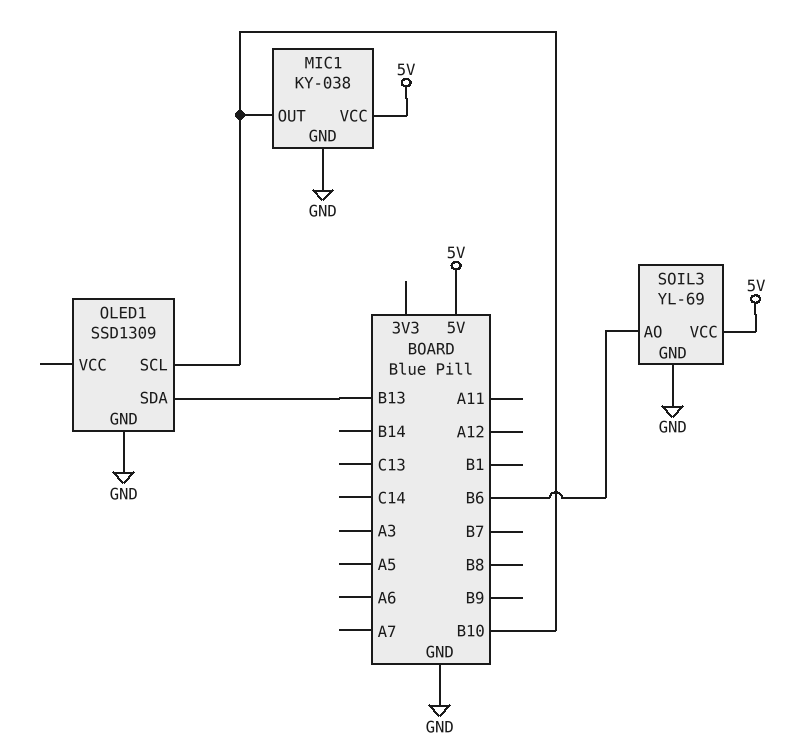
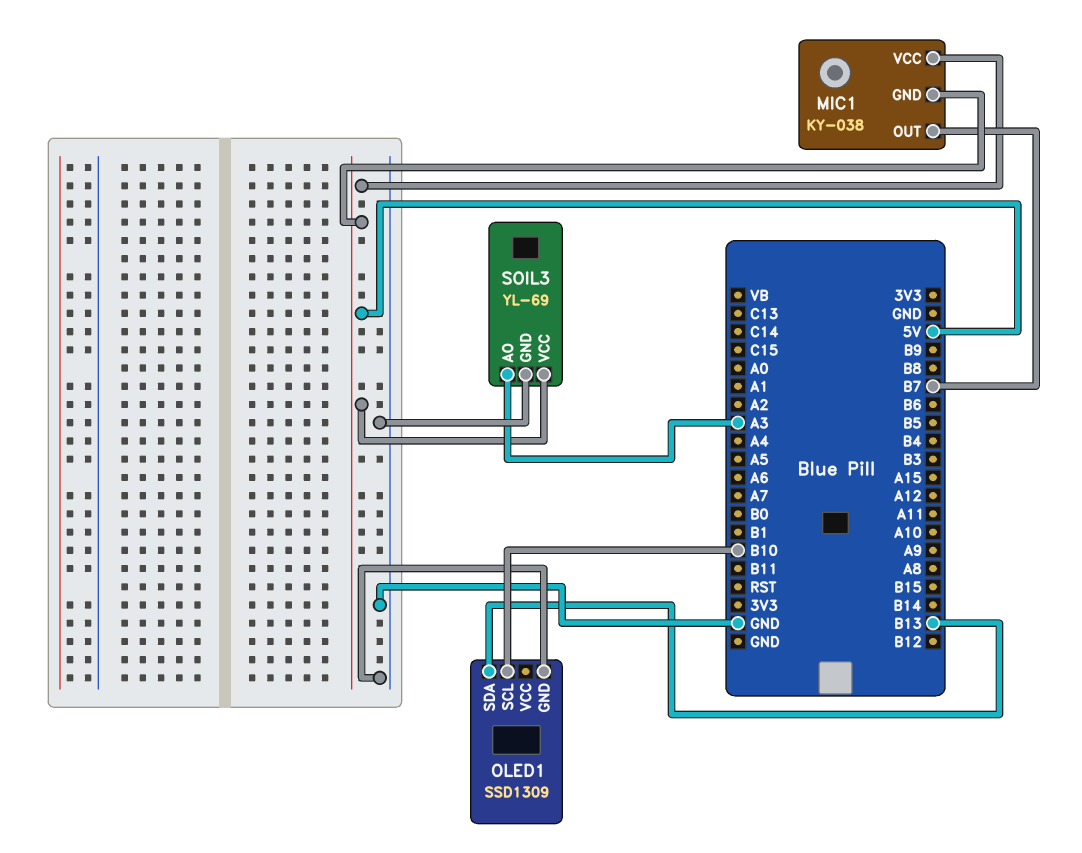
MIC1 pin GND: GND -> 5V
MIC1 pin OUT: B10 -> B7
SOIL3 pin AO: B6 -> A3

